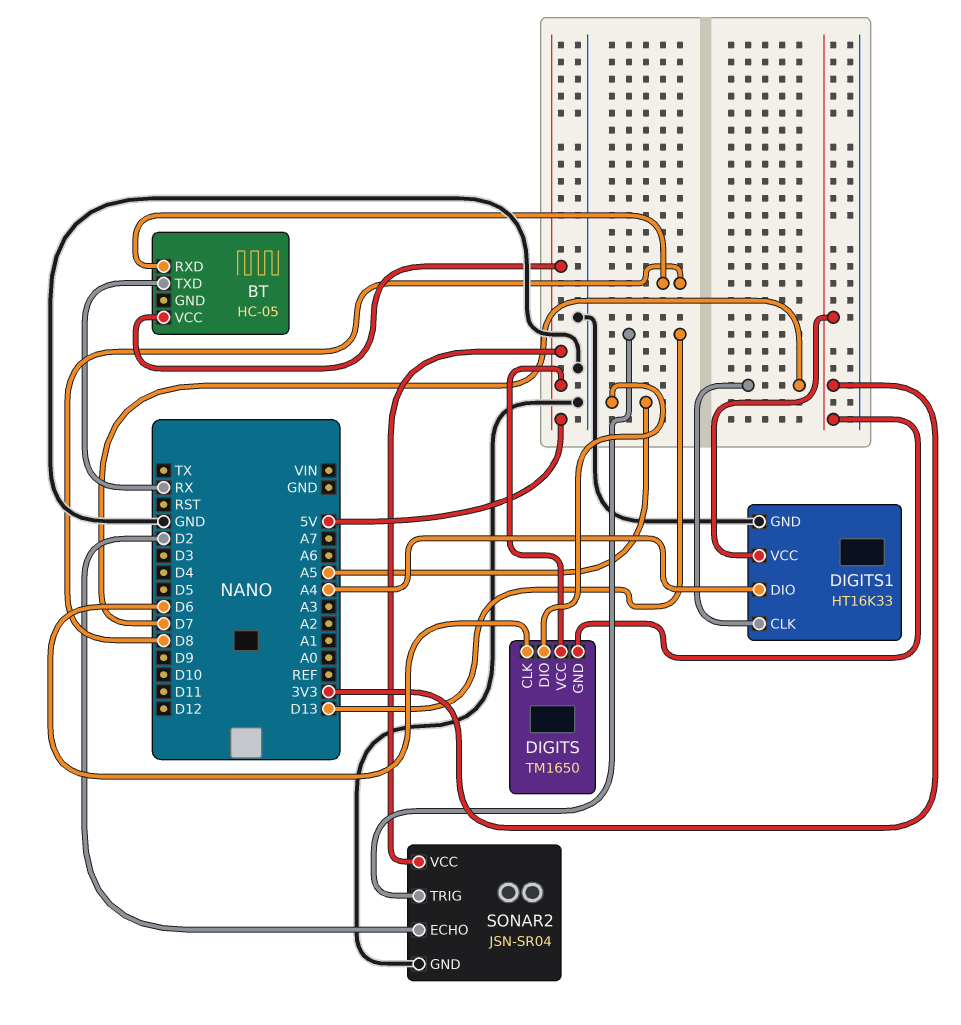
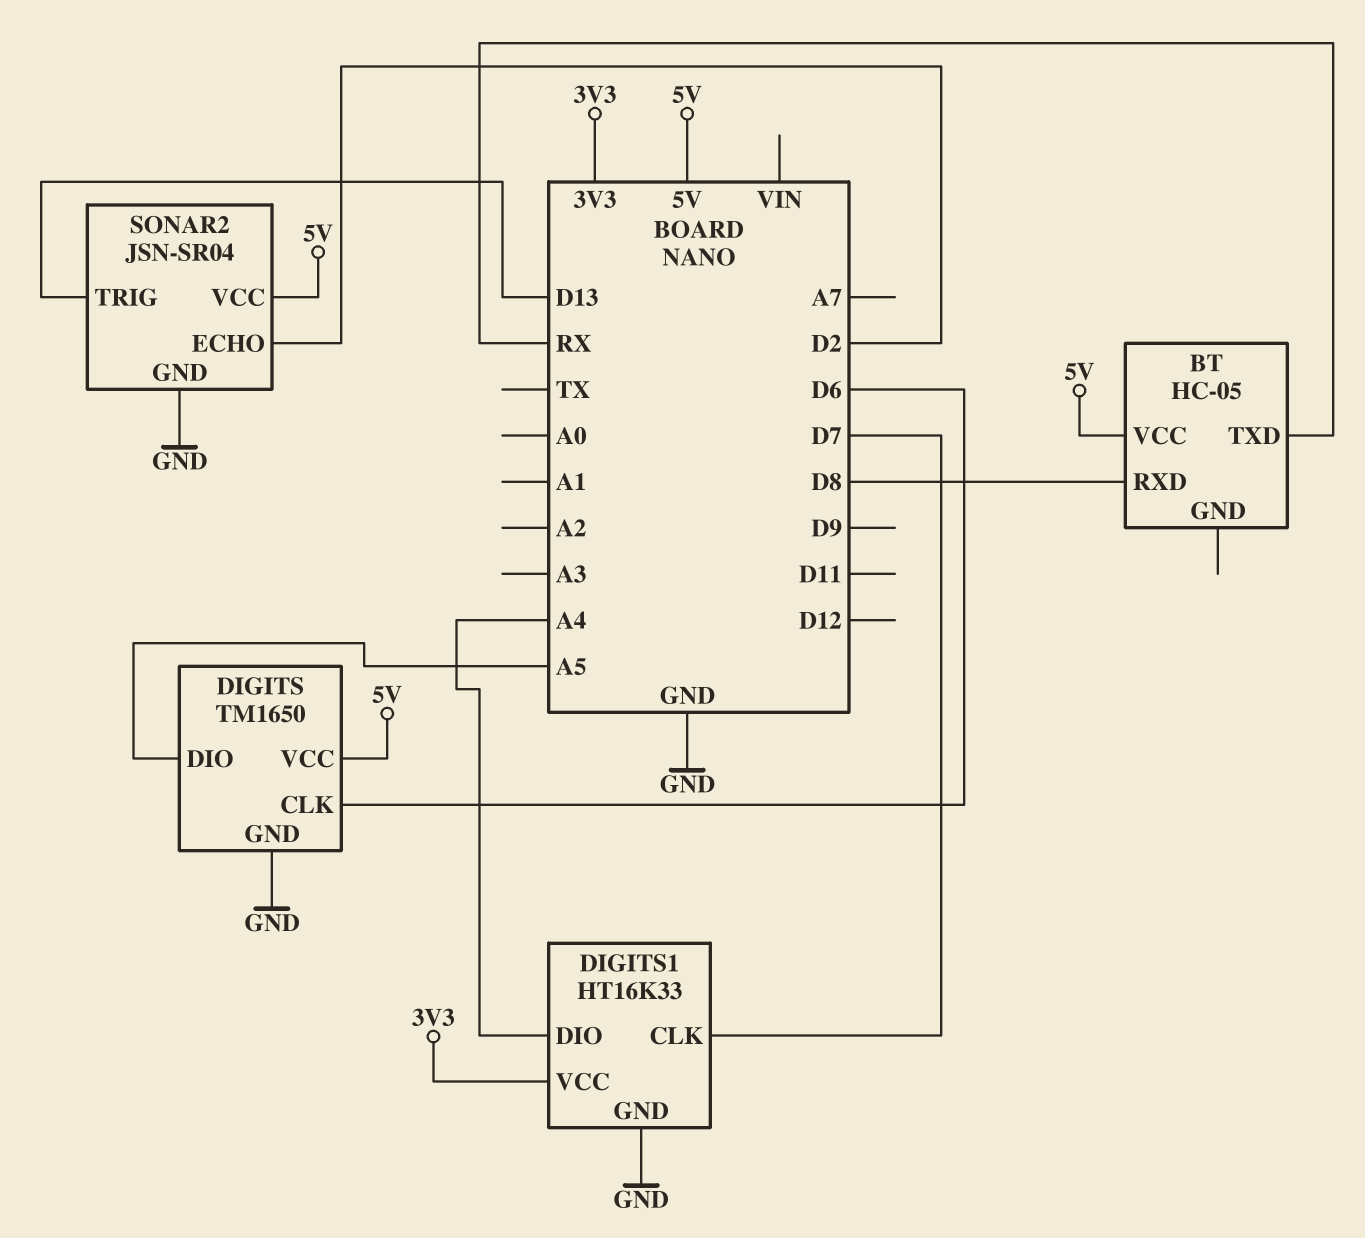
DIGITS pin GND: 3V3 -> GND

